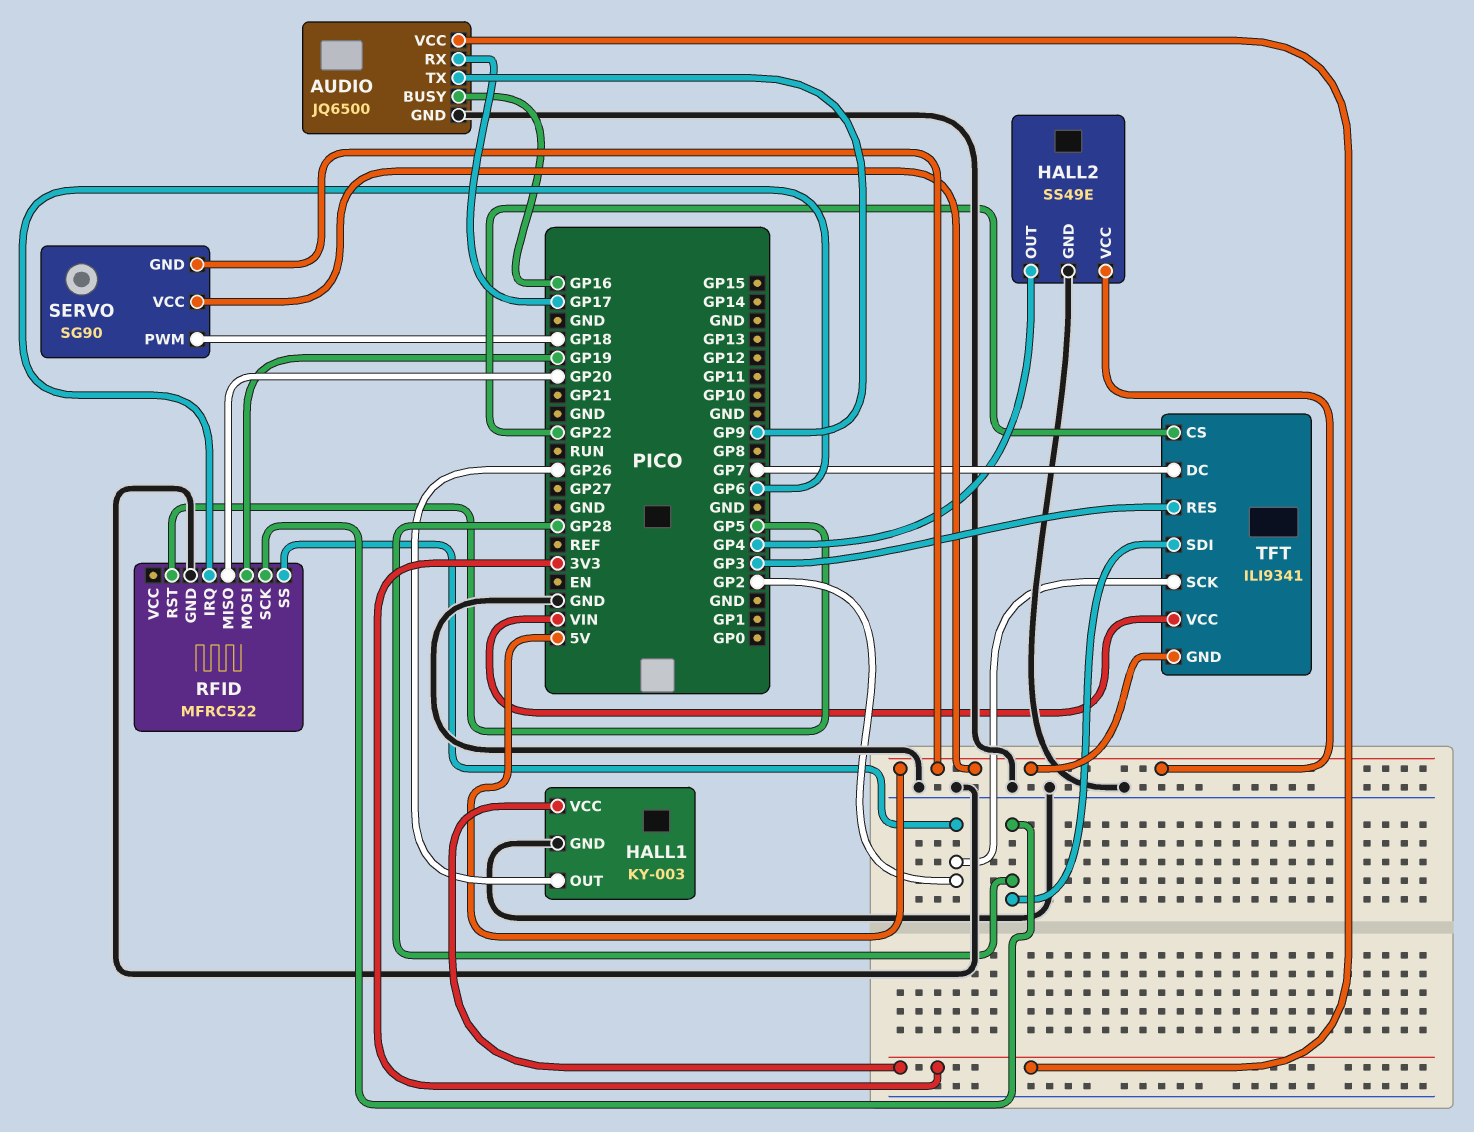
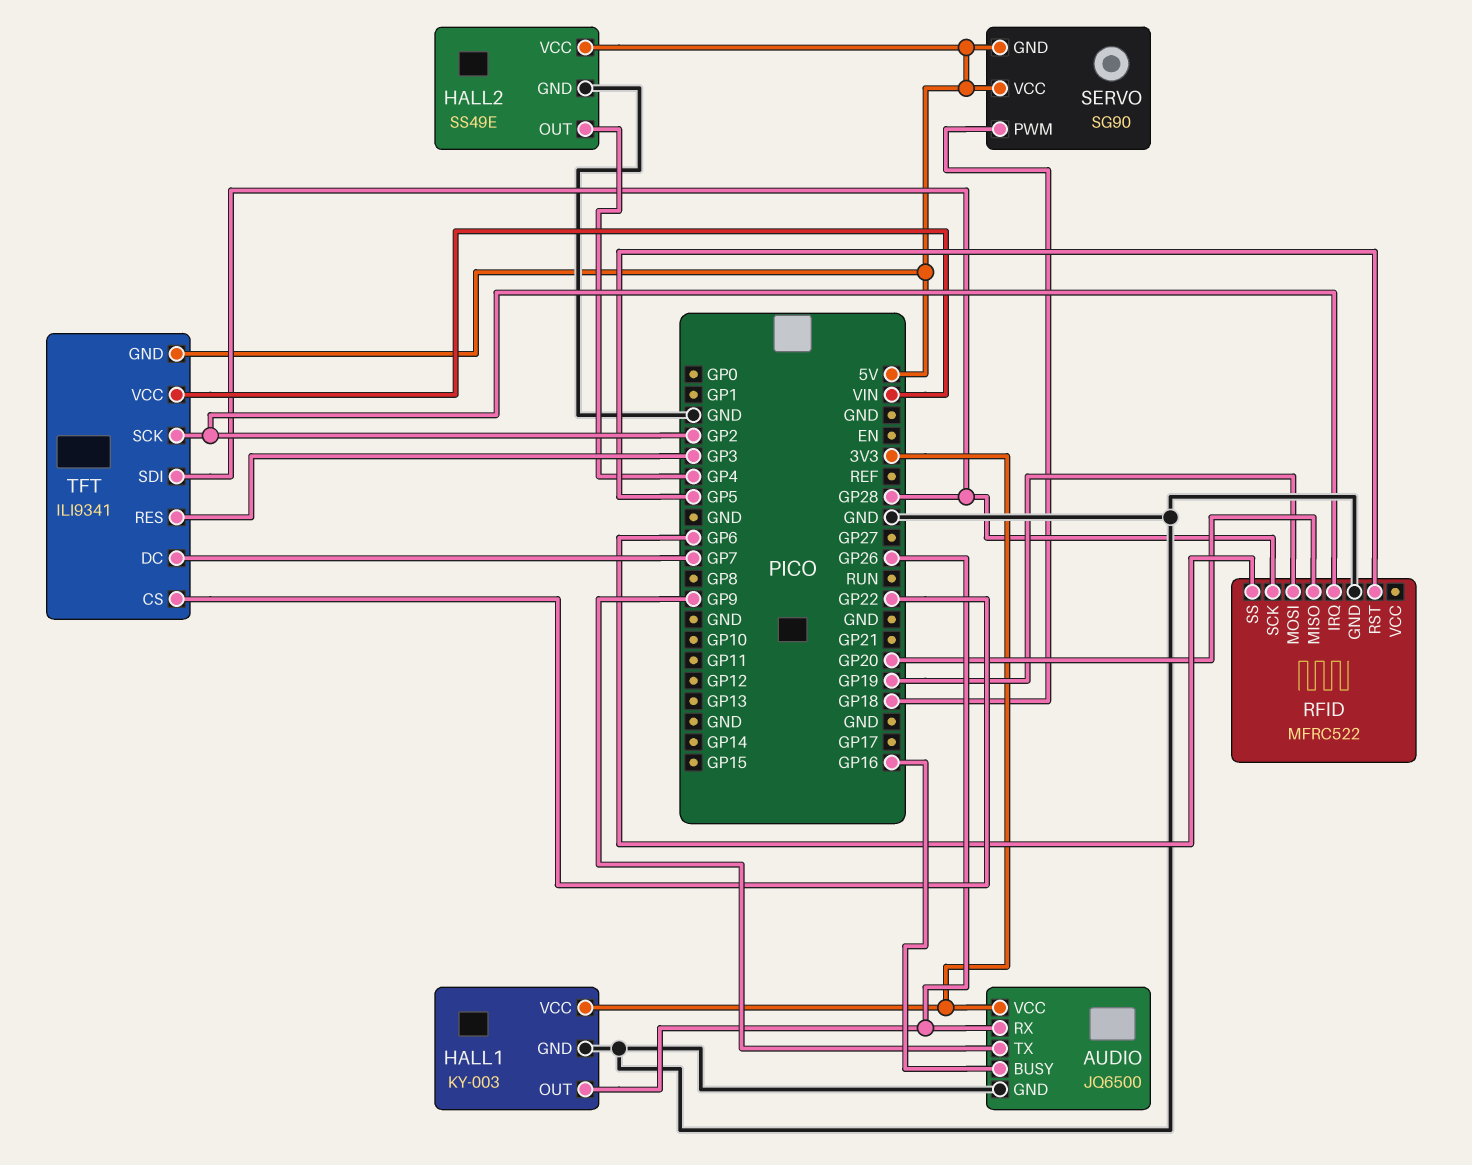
AUDIO pin RX: GP17 -> GP26
RFID pin IRQ: GP6 -> GP2
RFID pin SS: GP2 -> GP6

